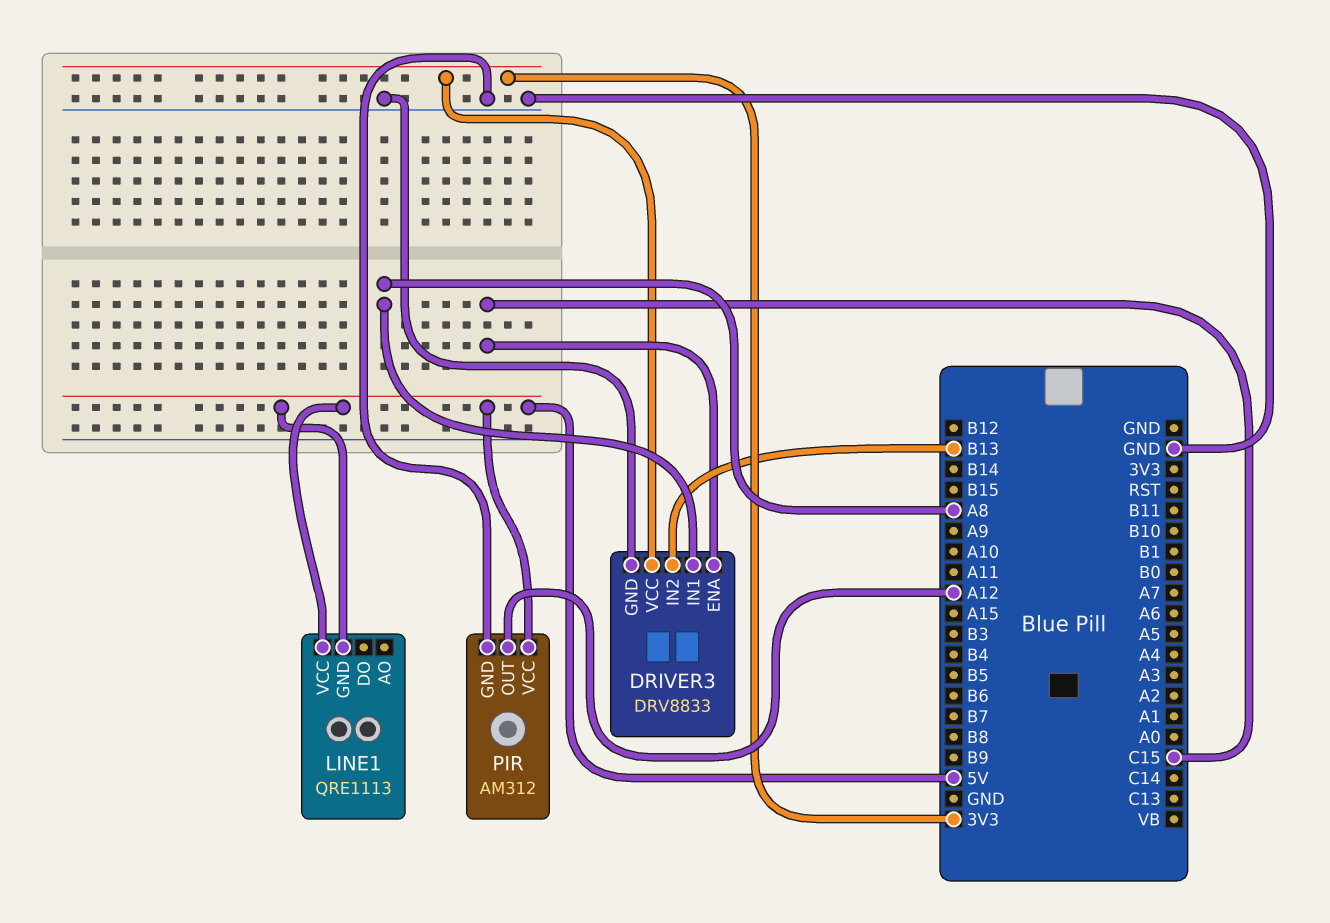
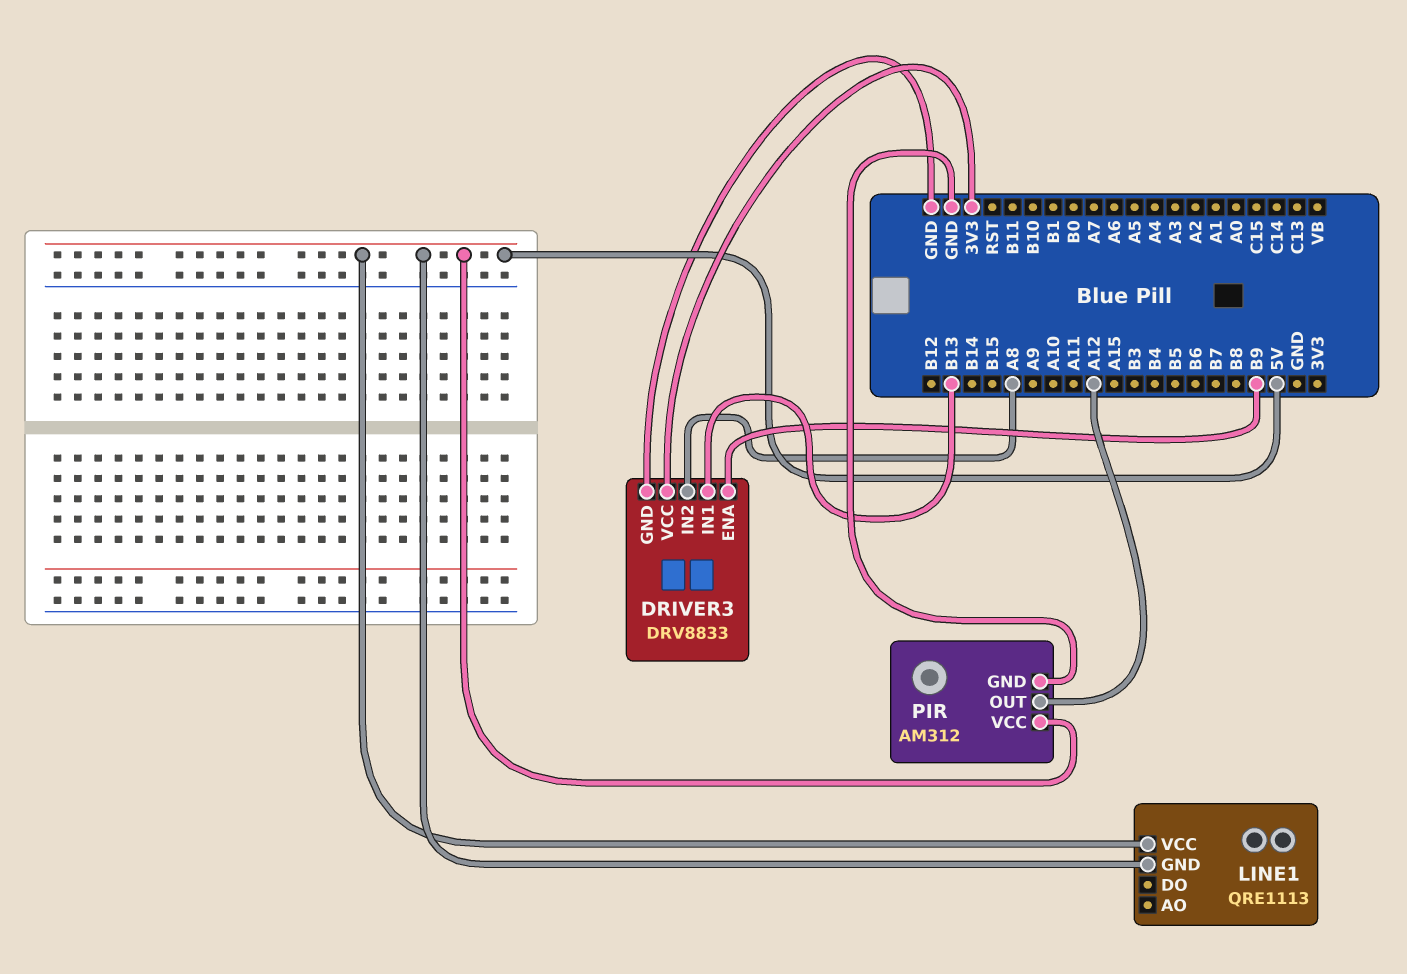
DRIVER3 pin ENA: C15 -> B9
DRIVER3 pin IN1: A8 -> B13
DRIVER3 pin IN2: B13 -> A8

